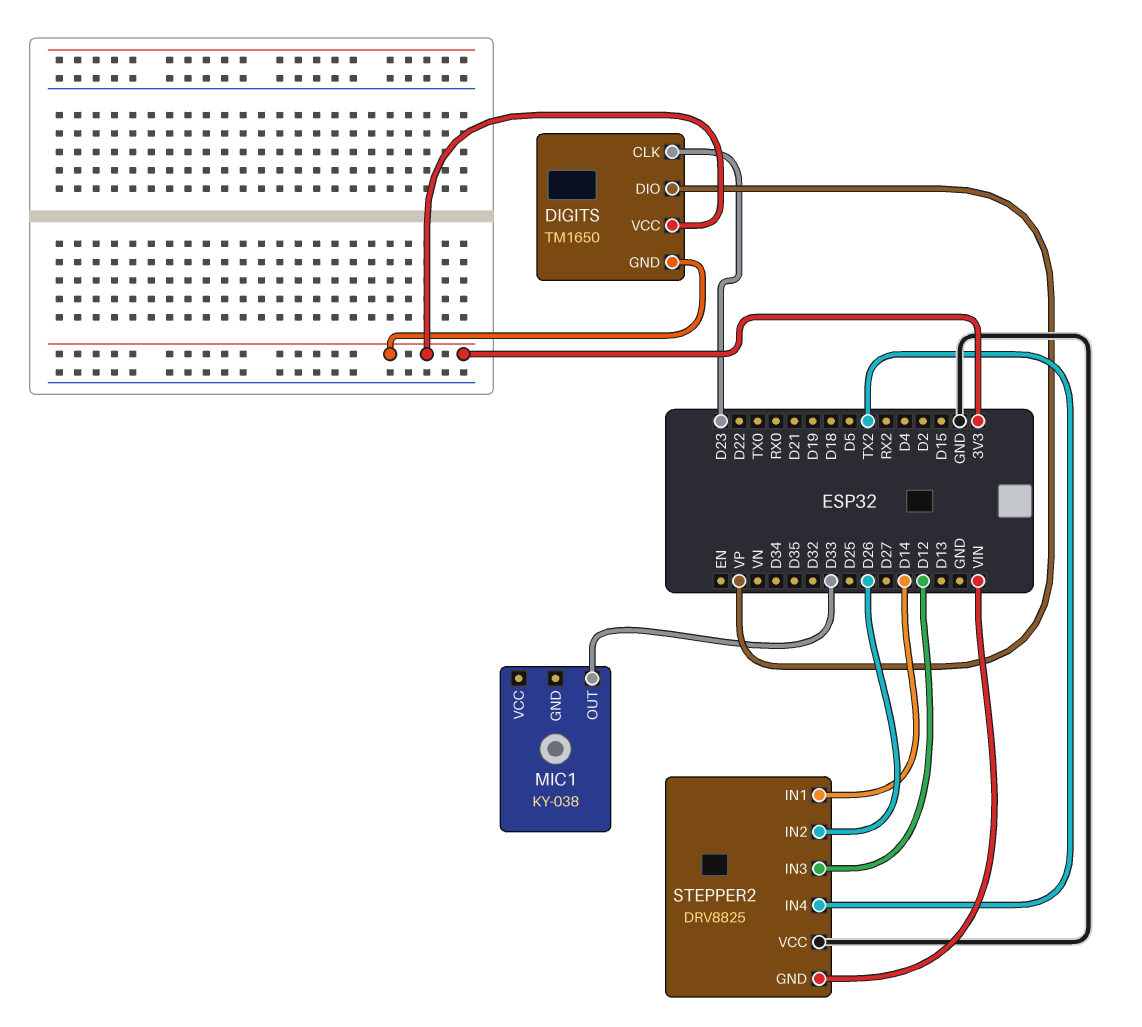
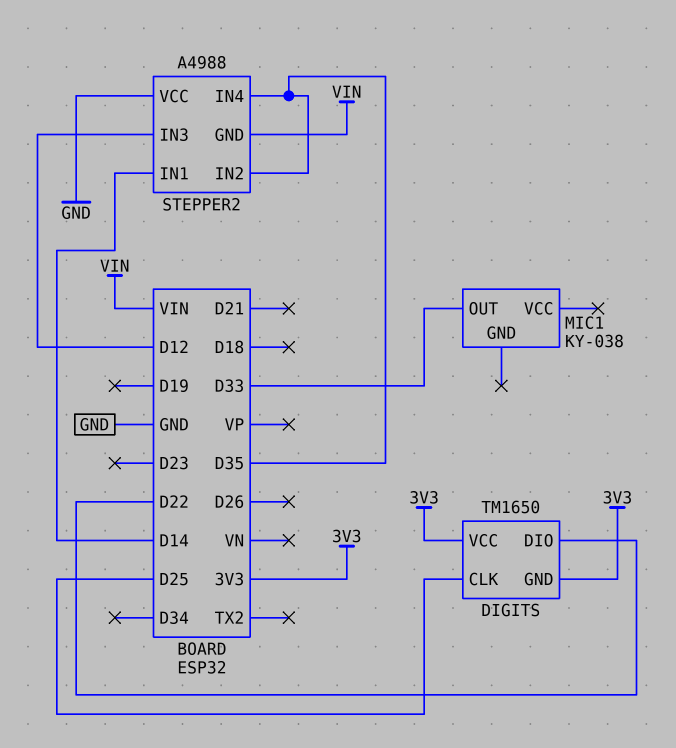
DIGITS pin CLK: D23 -> D25
DIGITS pin DIO: VP -> D22
STEPPER2: DRV8825 -> A4988
STEPPER2 pin IN2: D26 -> D35
STEPPER2 pin IN4: TX2 -> D35

